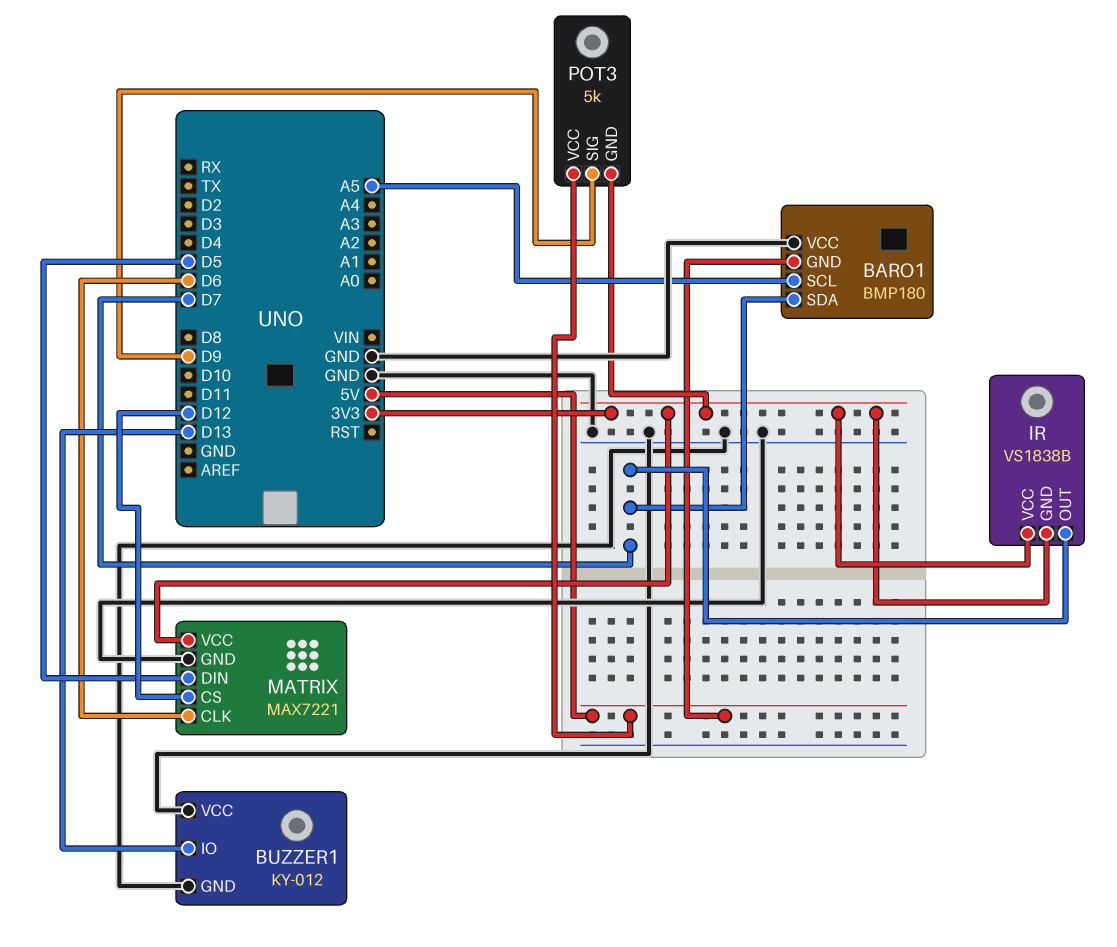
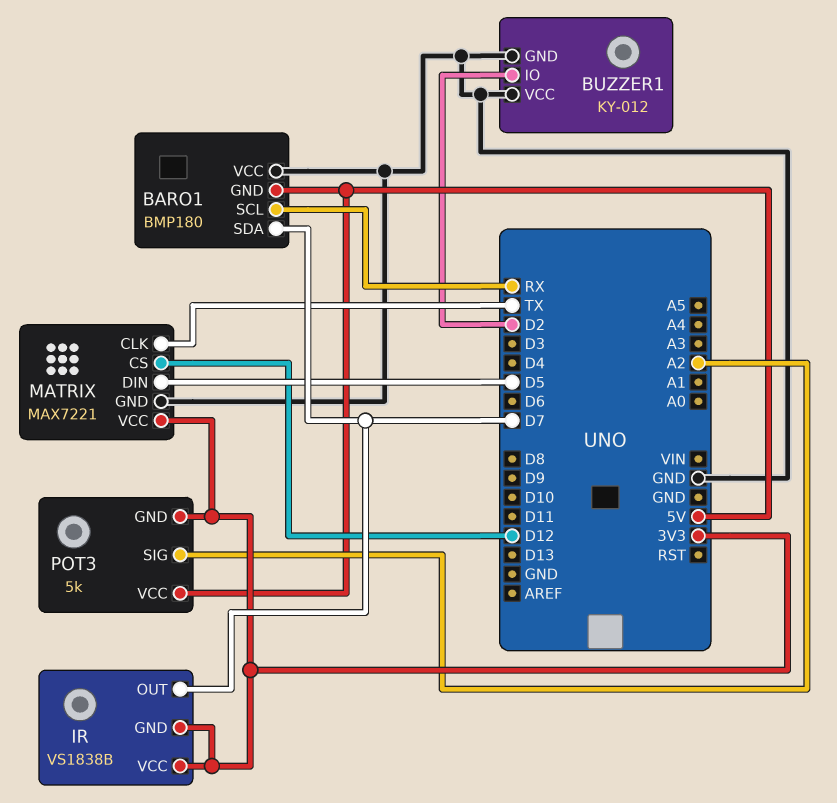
BARO1 pin SCL: A5 -> RX
BUZZER1 pin IO: D13 -> D2
MATRIX pin CLK: D6 -> TX
POT3 pin SIG: D9 -> A2

